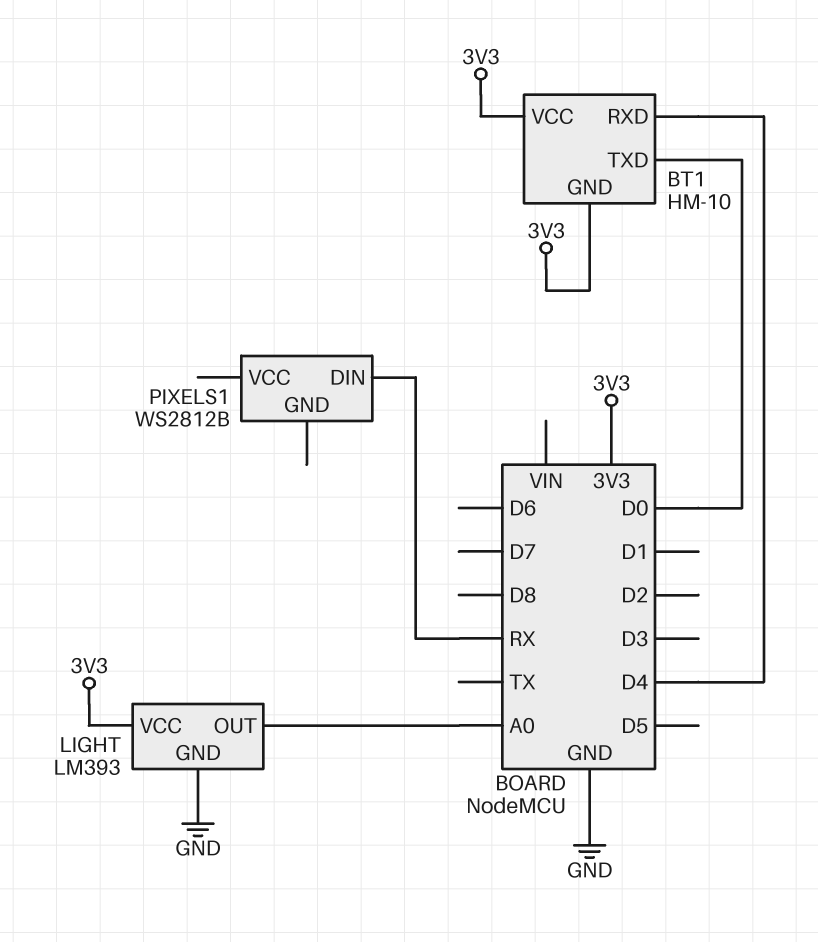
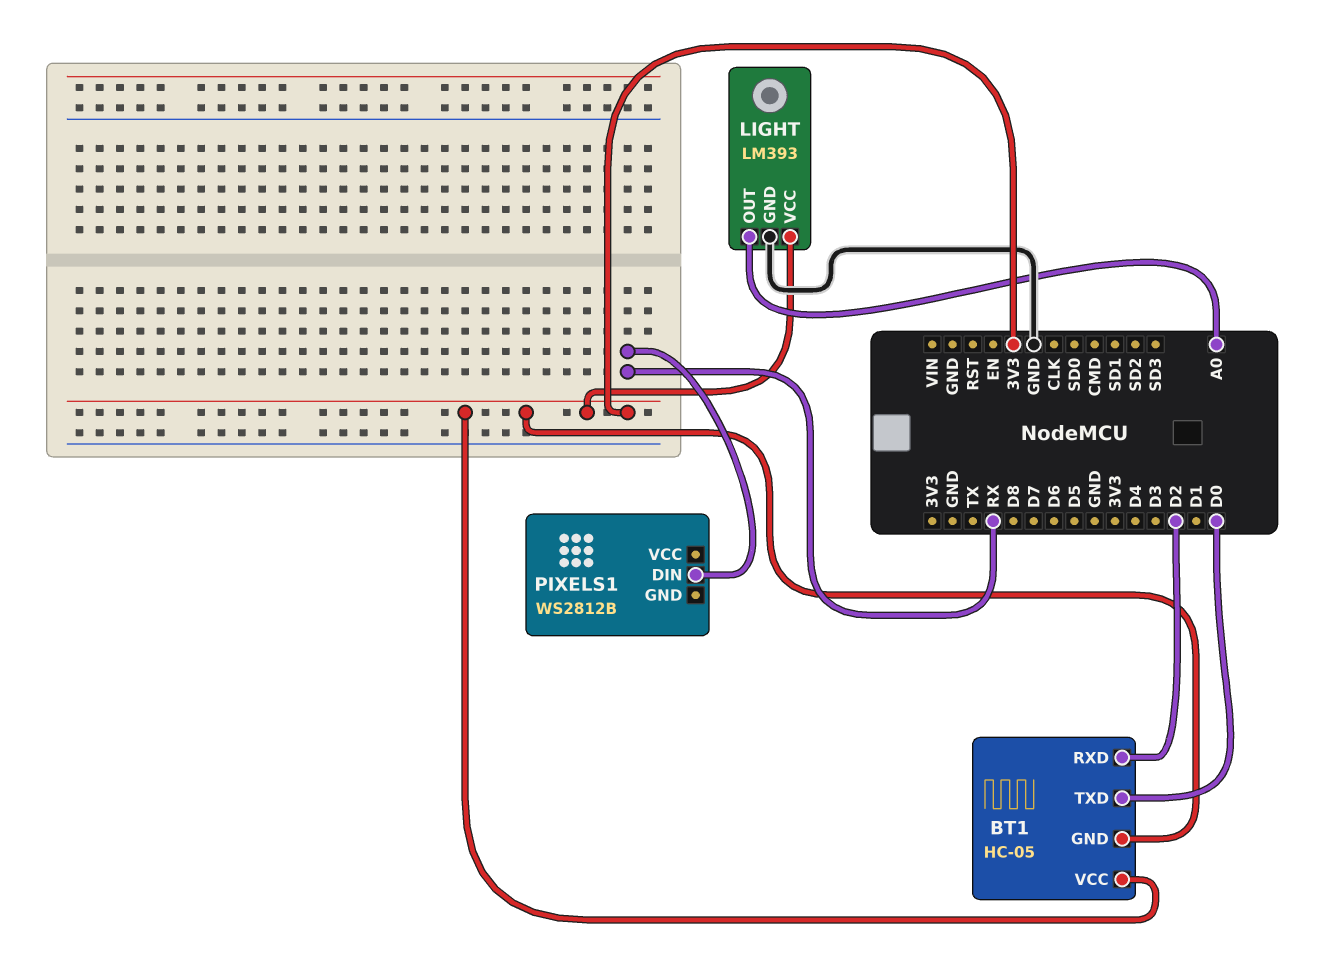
BT1: HM-10 -> HC-05
BT1 pin RXD: D4 -> D2

